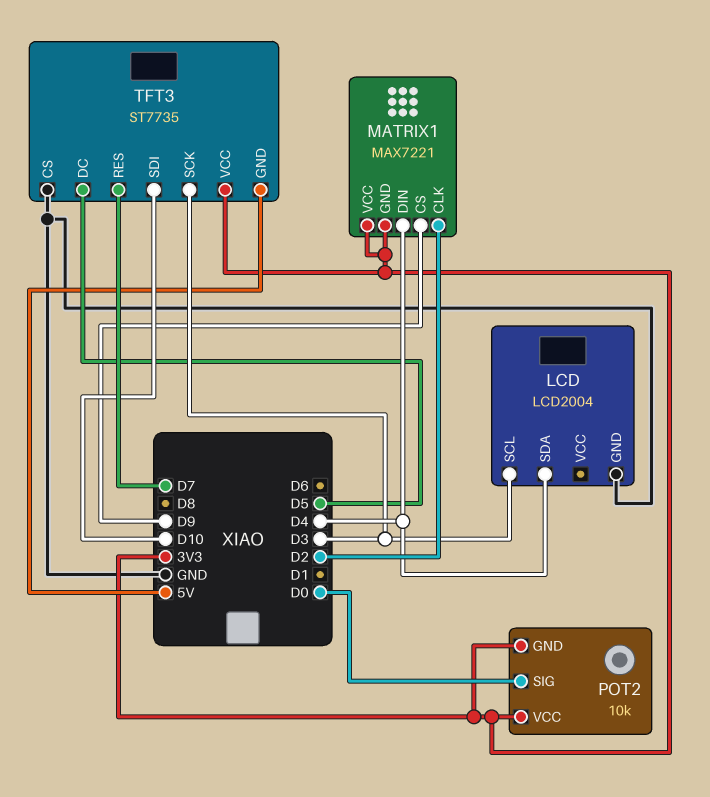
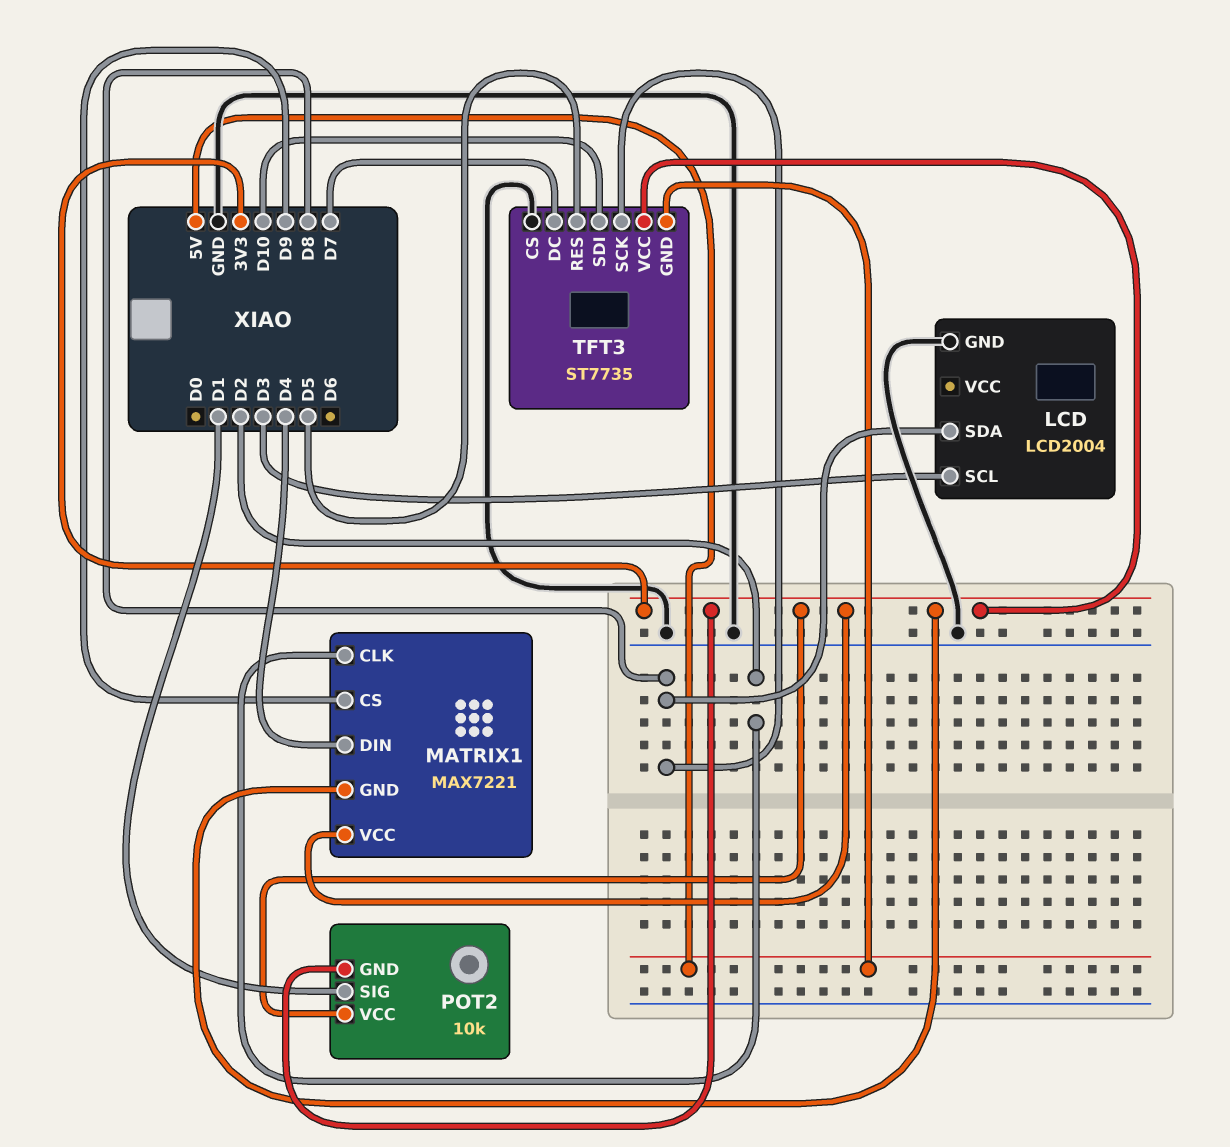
LCD pin SDA: D4 -> D8
POT2 pin SIG: D0 -> D1
TFT3 pin DC: D5 -> D7
TFT3 pin RES: D7 -> D5
TFT3 pin SCK: D3 -> D8

